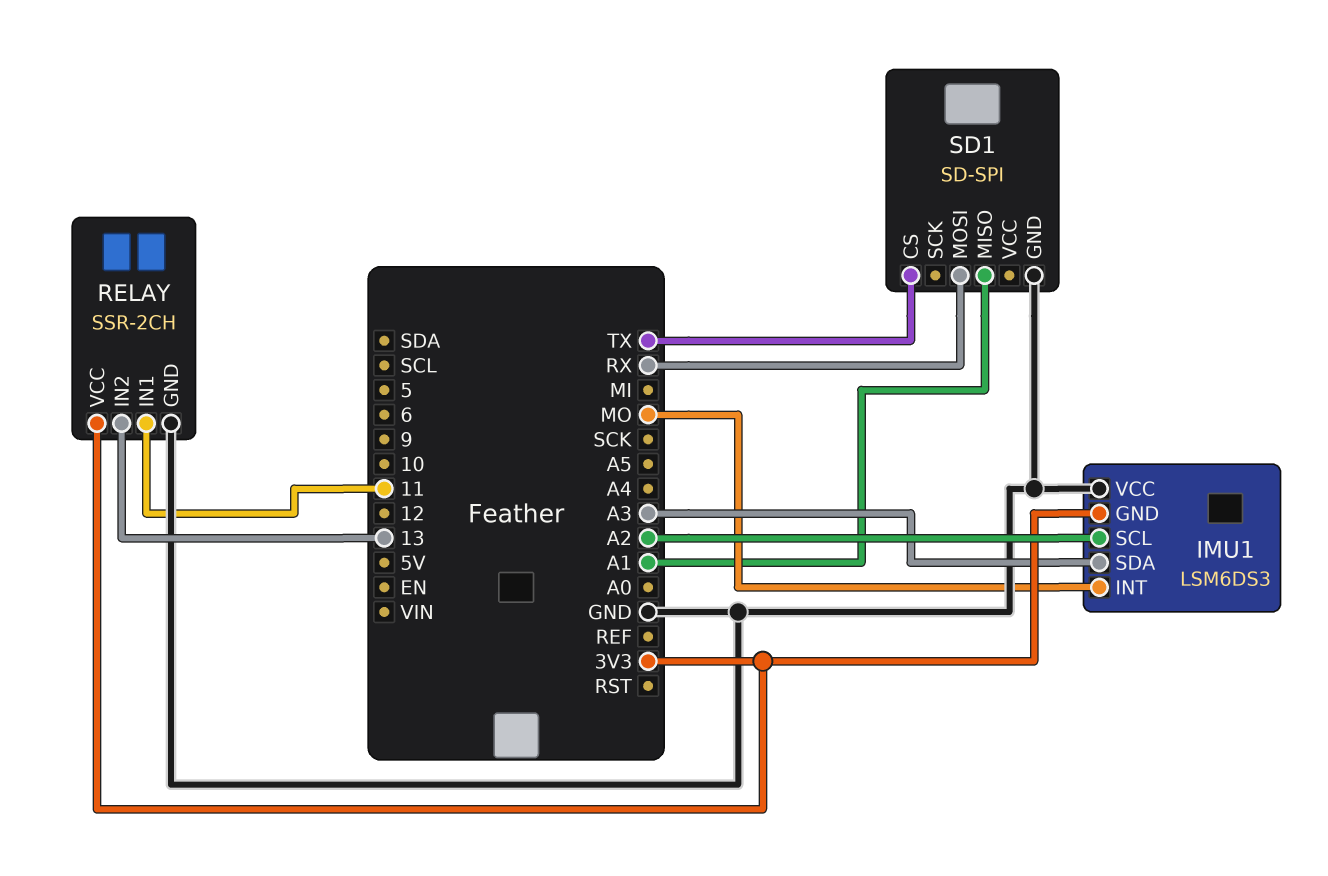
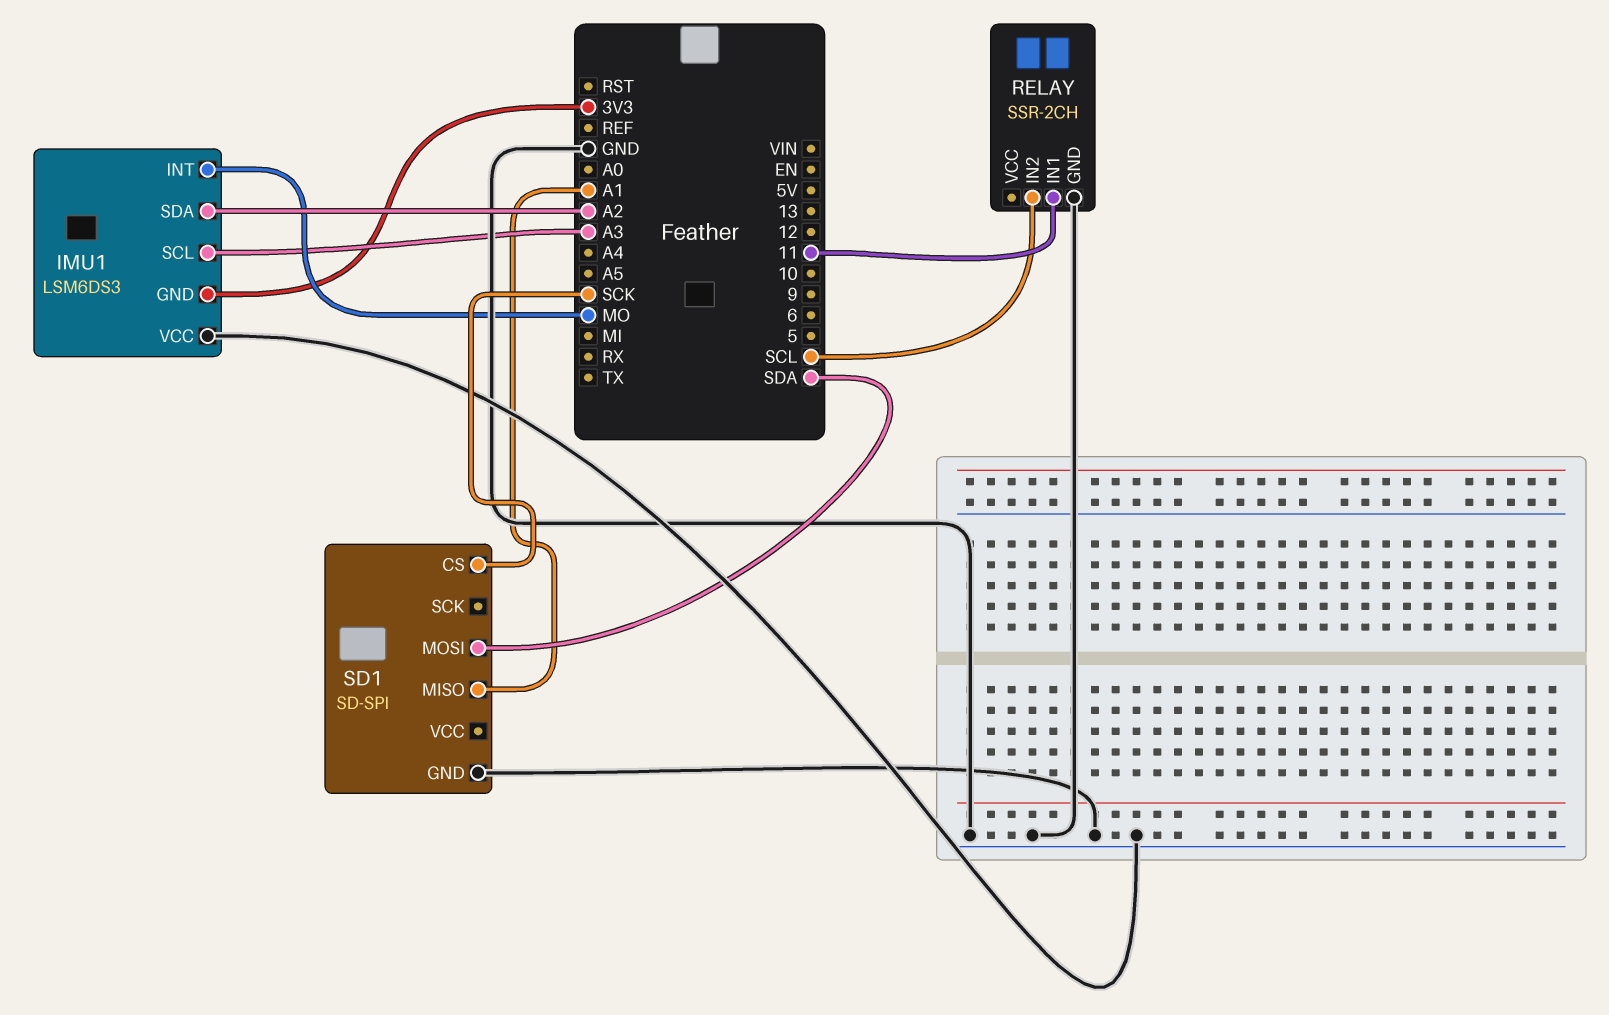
IMU1 pin SCL: A2 -> A3
IMU1 pin SDA: A3 -> A2
RELAY pin IN2: 13 -> SCL
RELAY pin VCC: 3V3 -> none
SD1 pin CS: TX -> SCK
SD1 pin MOSI: RX -> SDA

